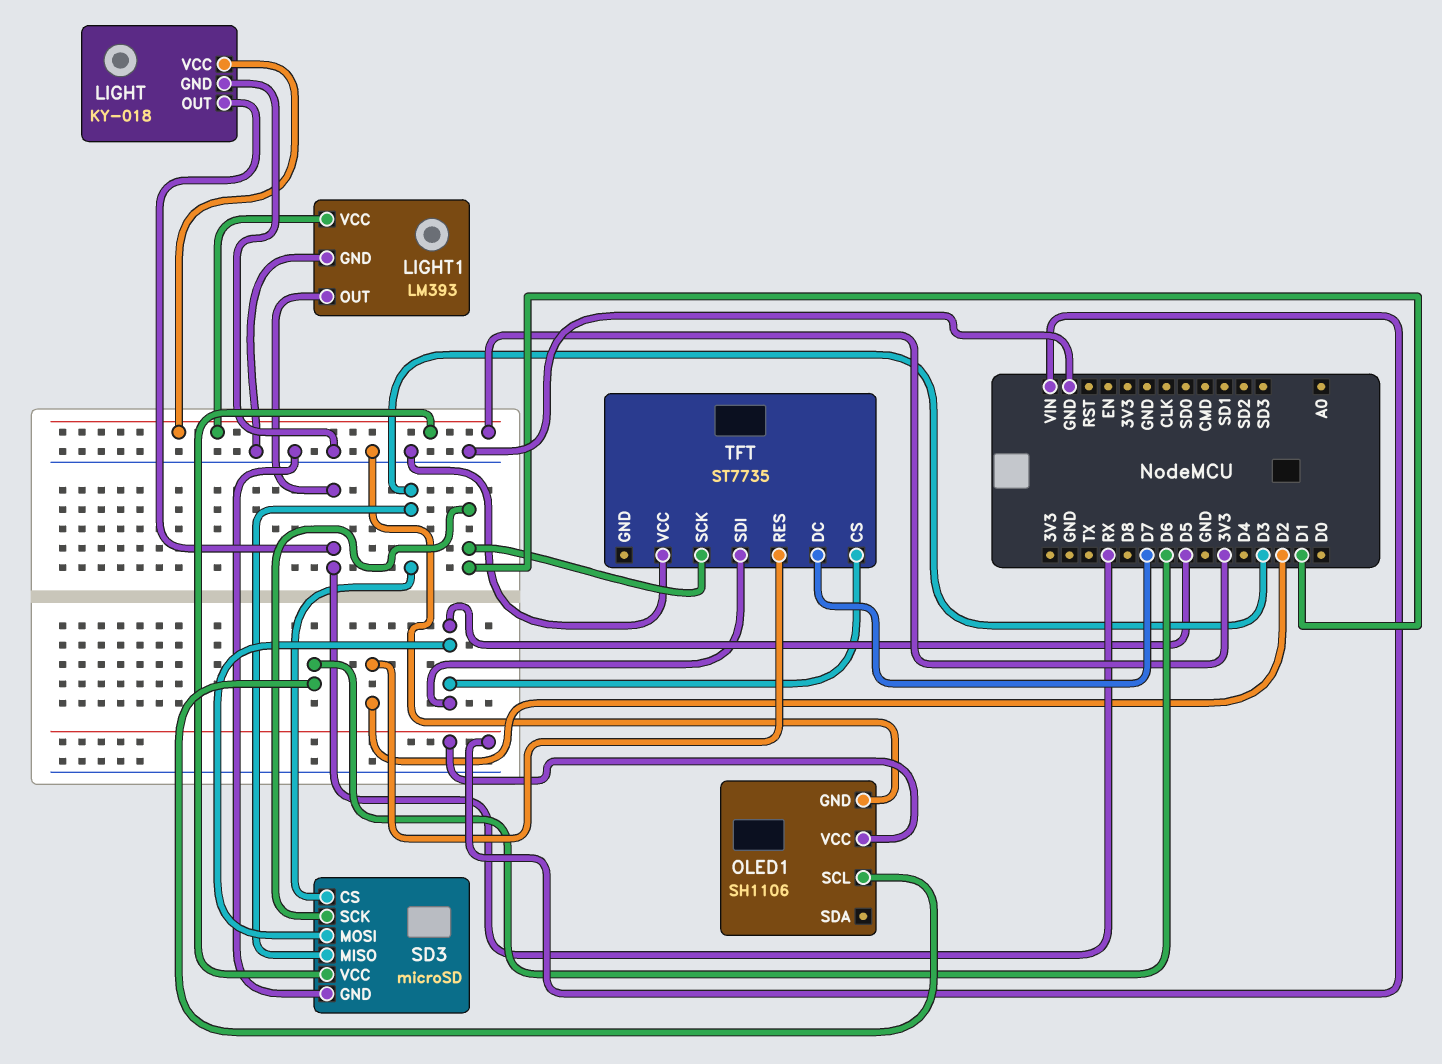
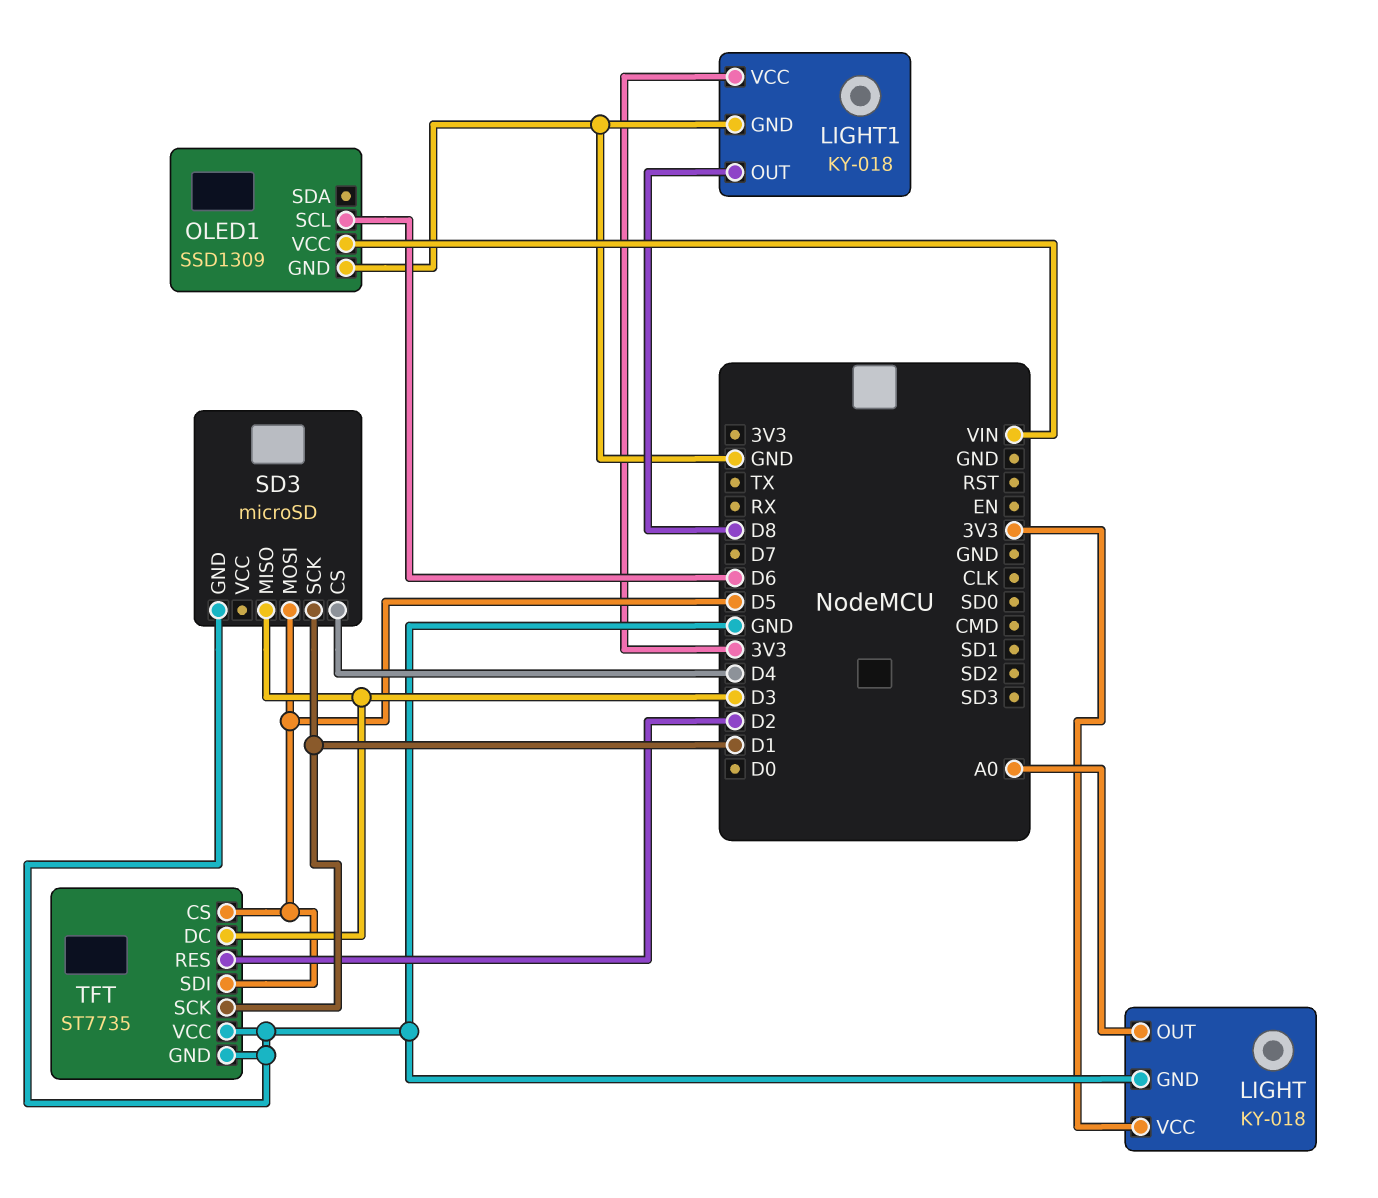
LIGHT pin OUT: RX -> A0
LIGHT1: LM393 -> KY-018
LIGHT1 pin OUT: RX -> D8
OLED1: SH1106 -> SSD1309
SD3 pin CS: D3 -> D4
SD3 pin VCC: 3V3 -> none
TFT pin DC: D7 -> D3
TFT pin GND: none -> GND

